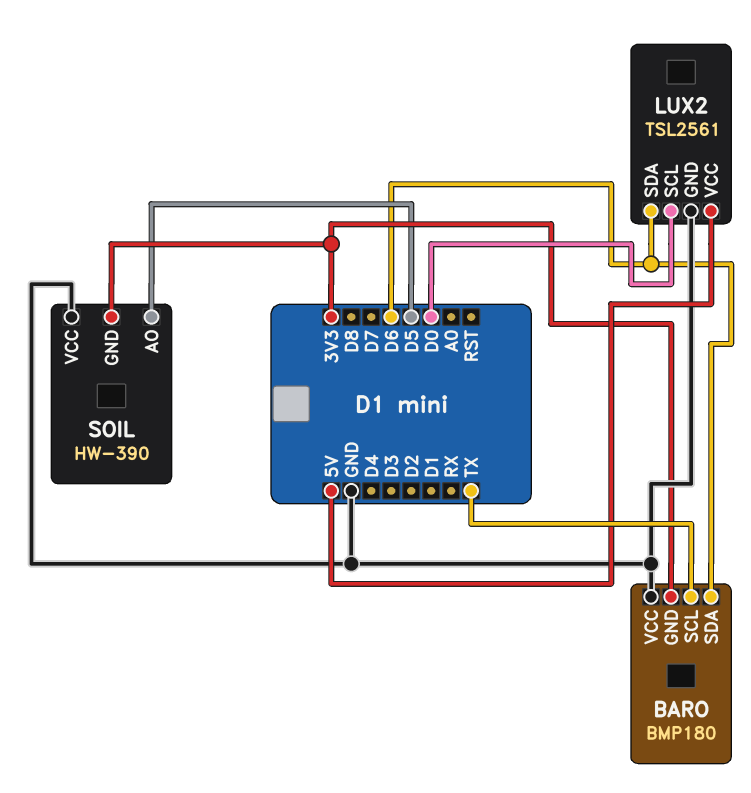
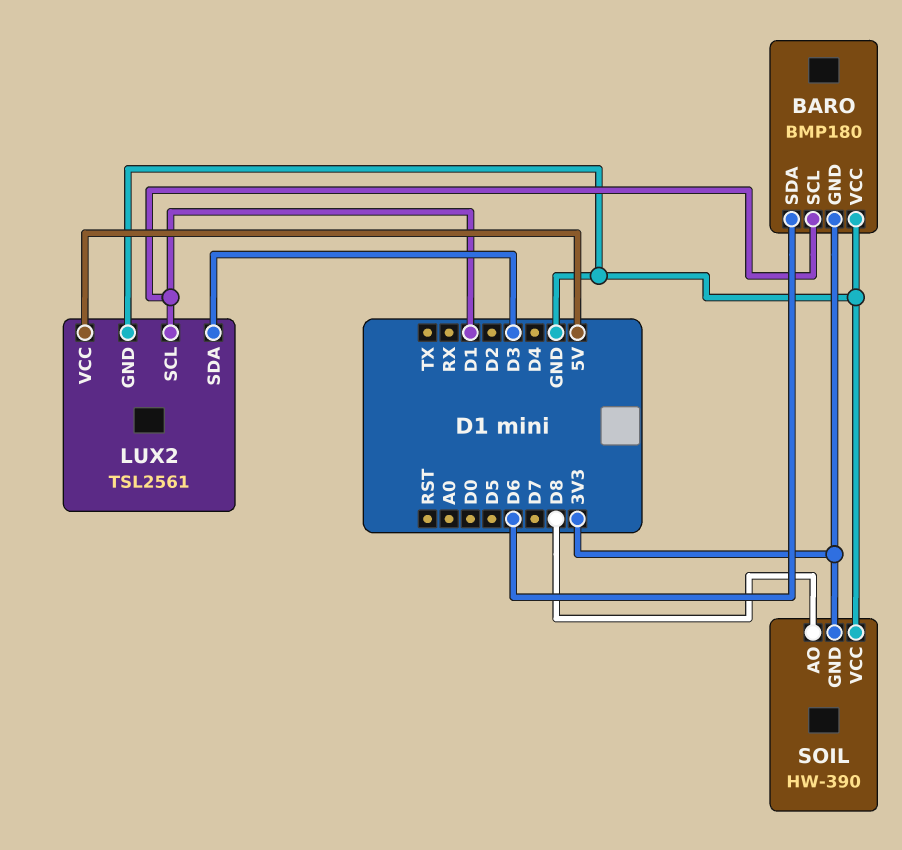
BARO pin SCL: TX -> D1
LUX2 pin SCL: D0 -> D1
LUX2 pin SDA: D6 -> D3
SOIL pin AO: D5 -> D8

